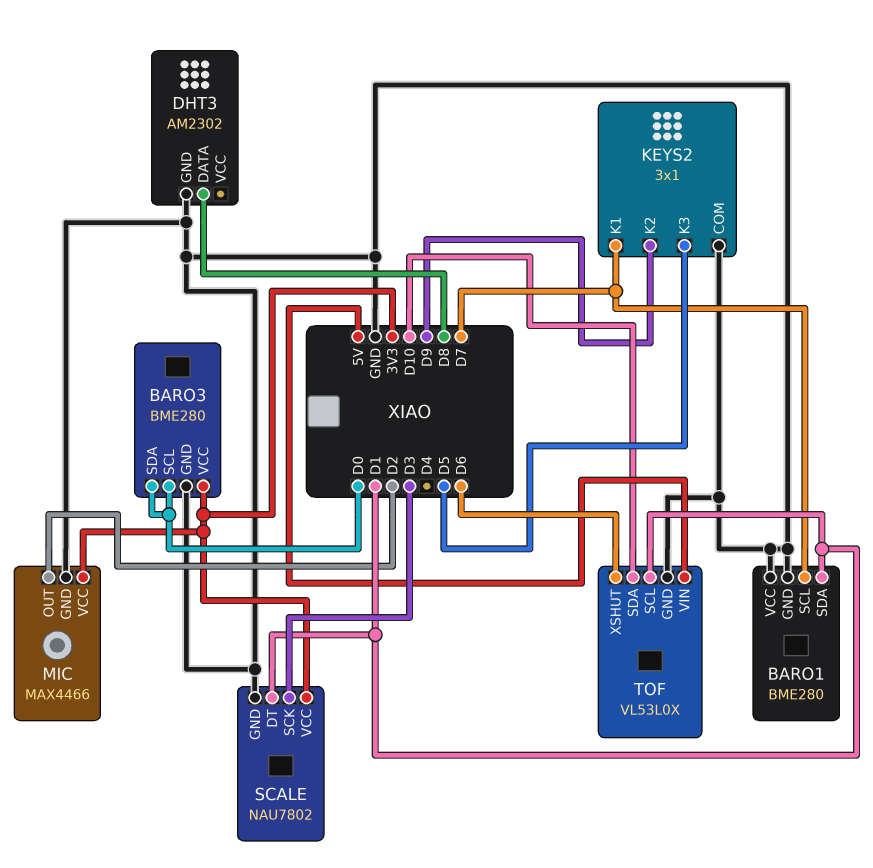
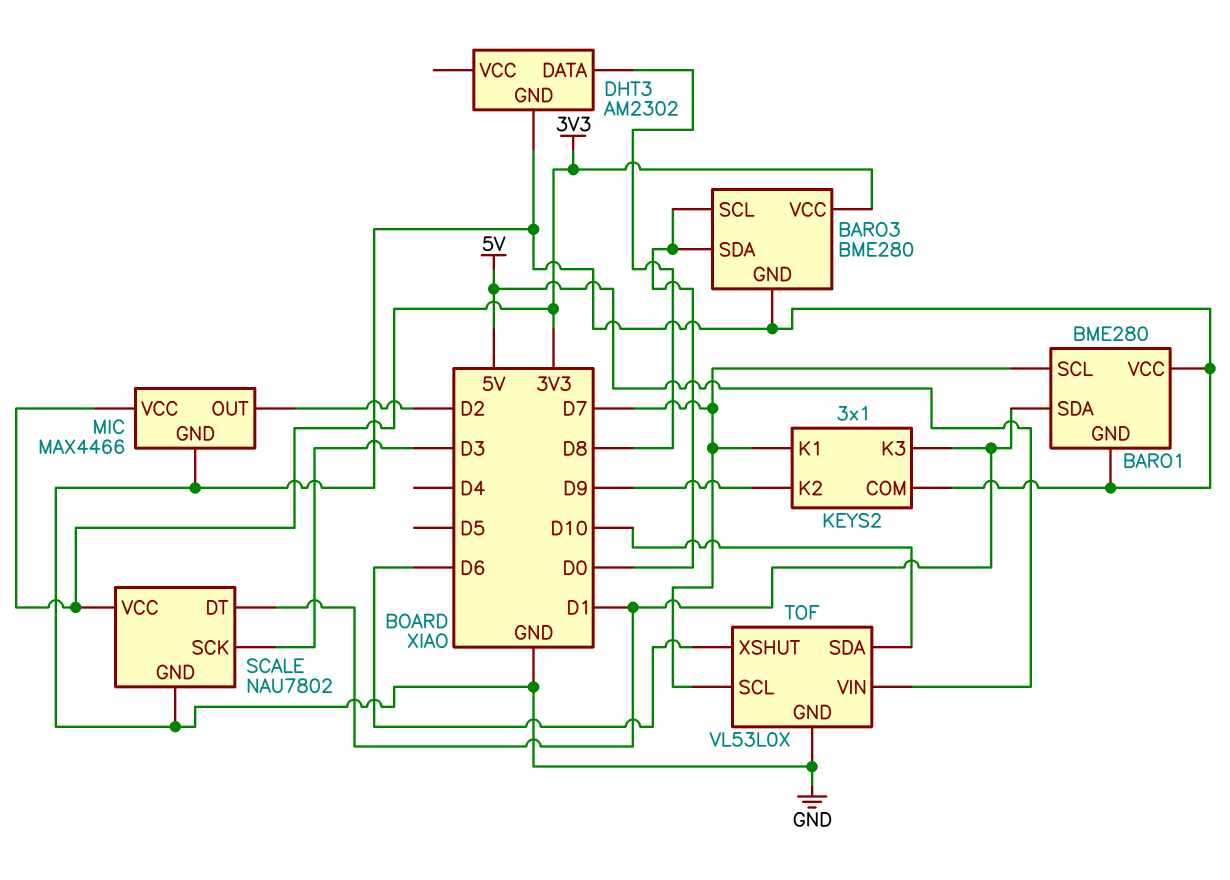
KEYS2 pin K3: D5 -> D1
TOF pin SCL: D1 -> D7

